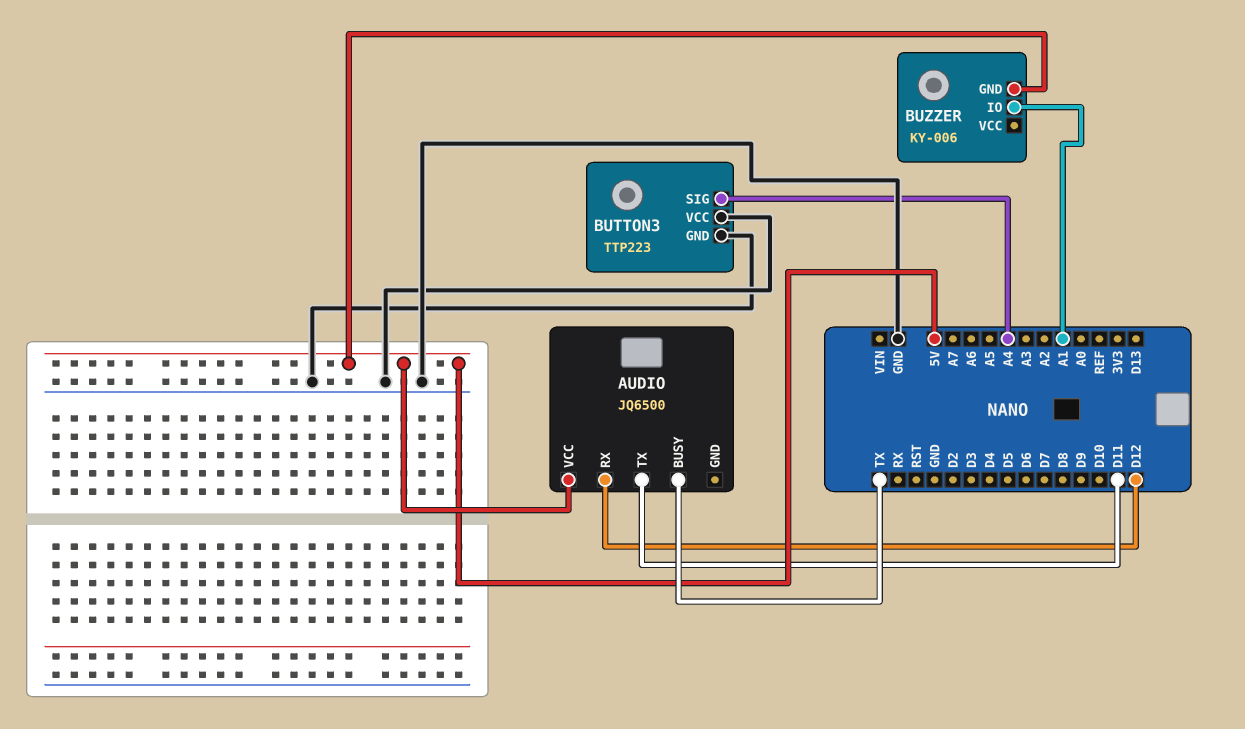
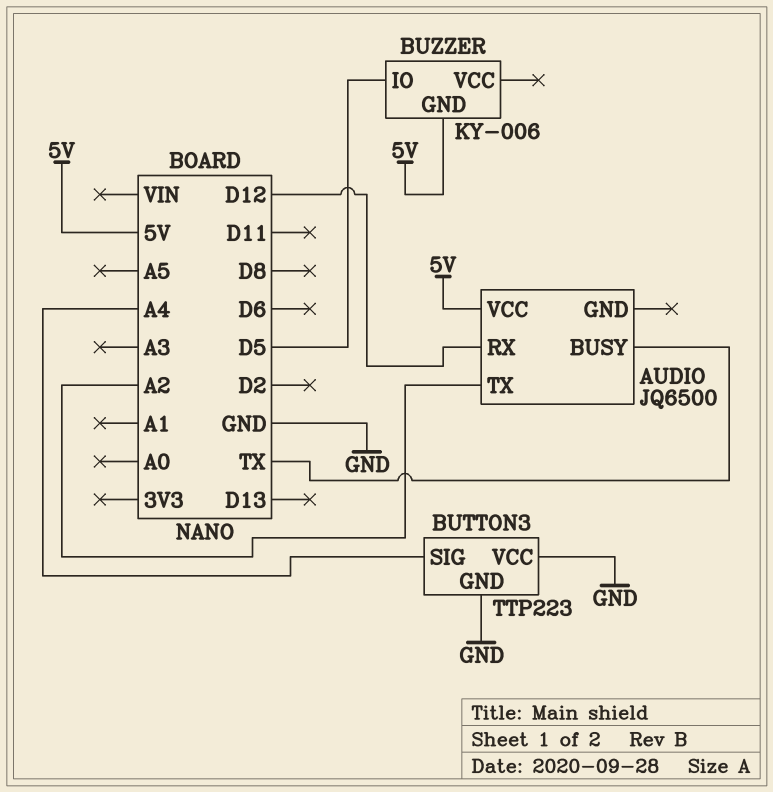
AUDIO pin TX: D11 -> A2
BUZZER pin IO: A1 -> D5

